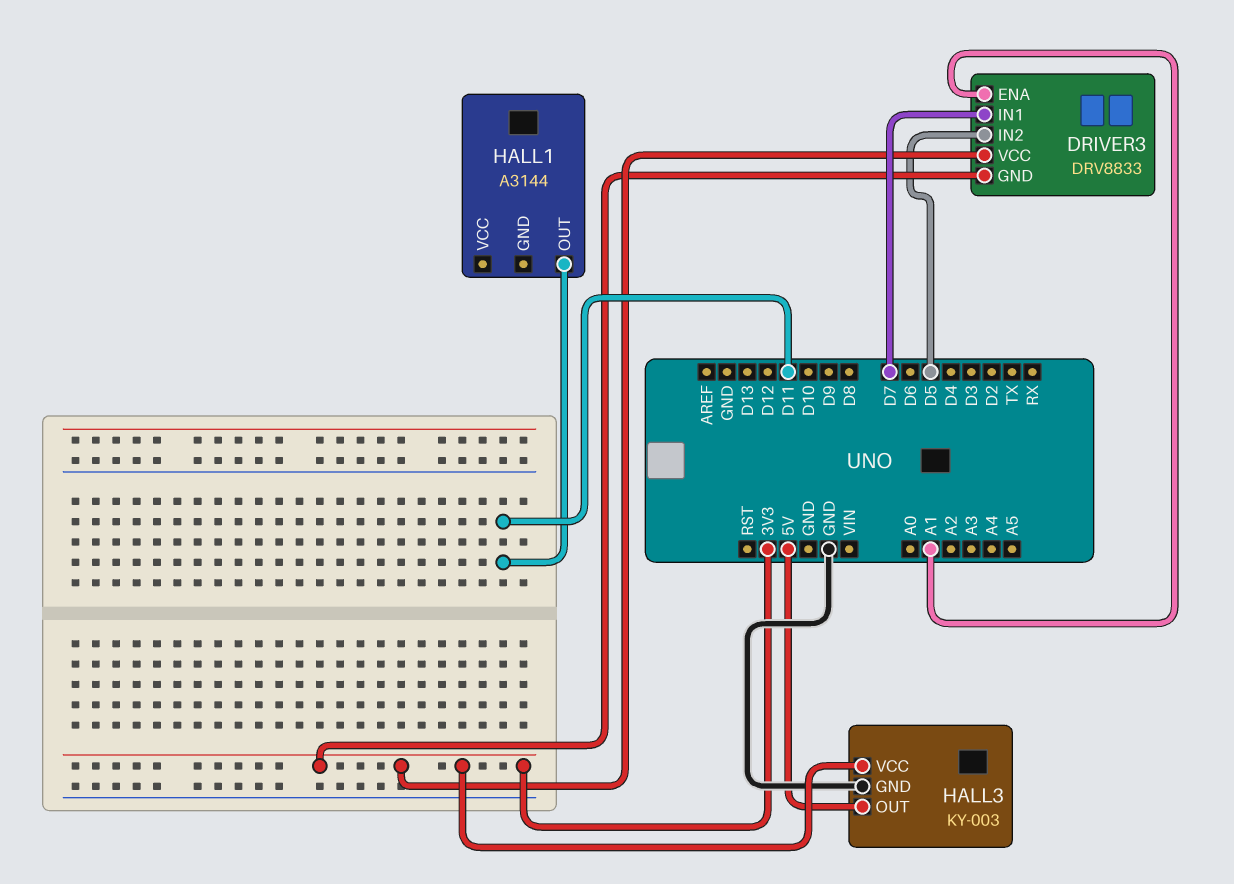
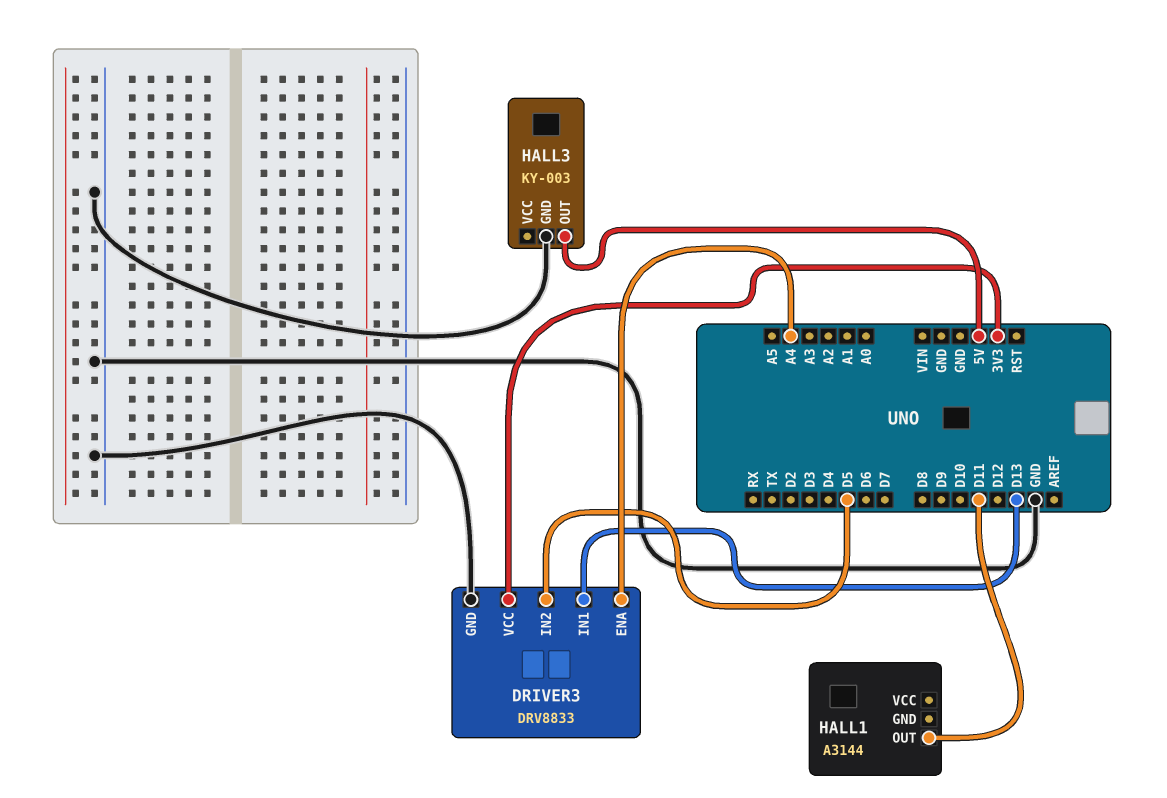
DRIVER3 pin ENA: A1 -> A4
DRIVER3 pin GND: 3V3 -> GND
DRIVER3 pin IN1: D7 -> D13
HALL3 pin VCC: 3V3 -> none

